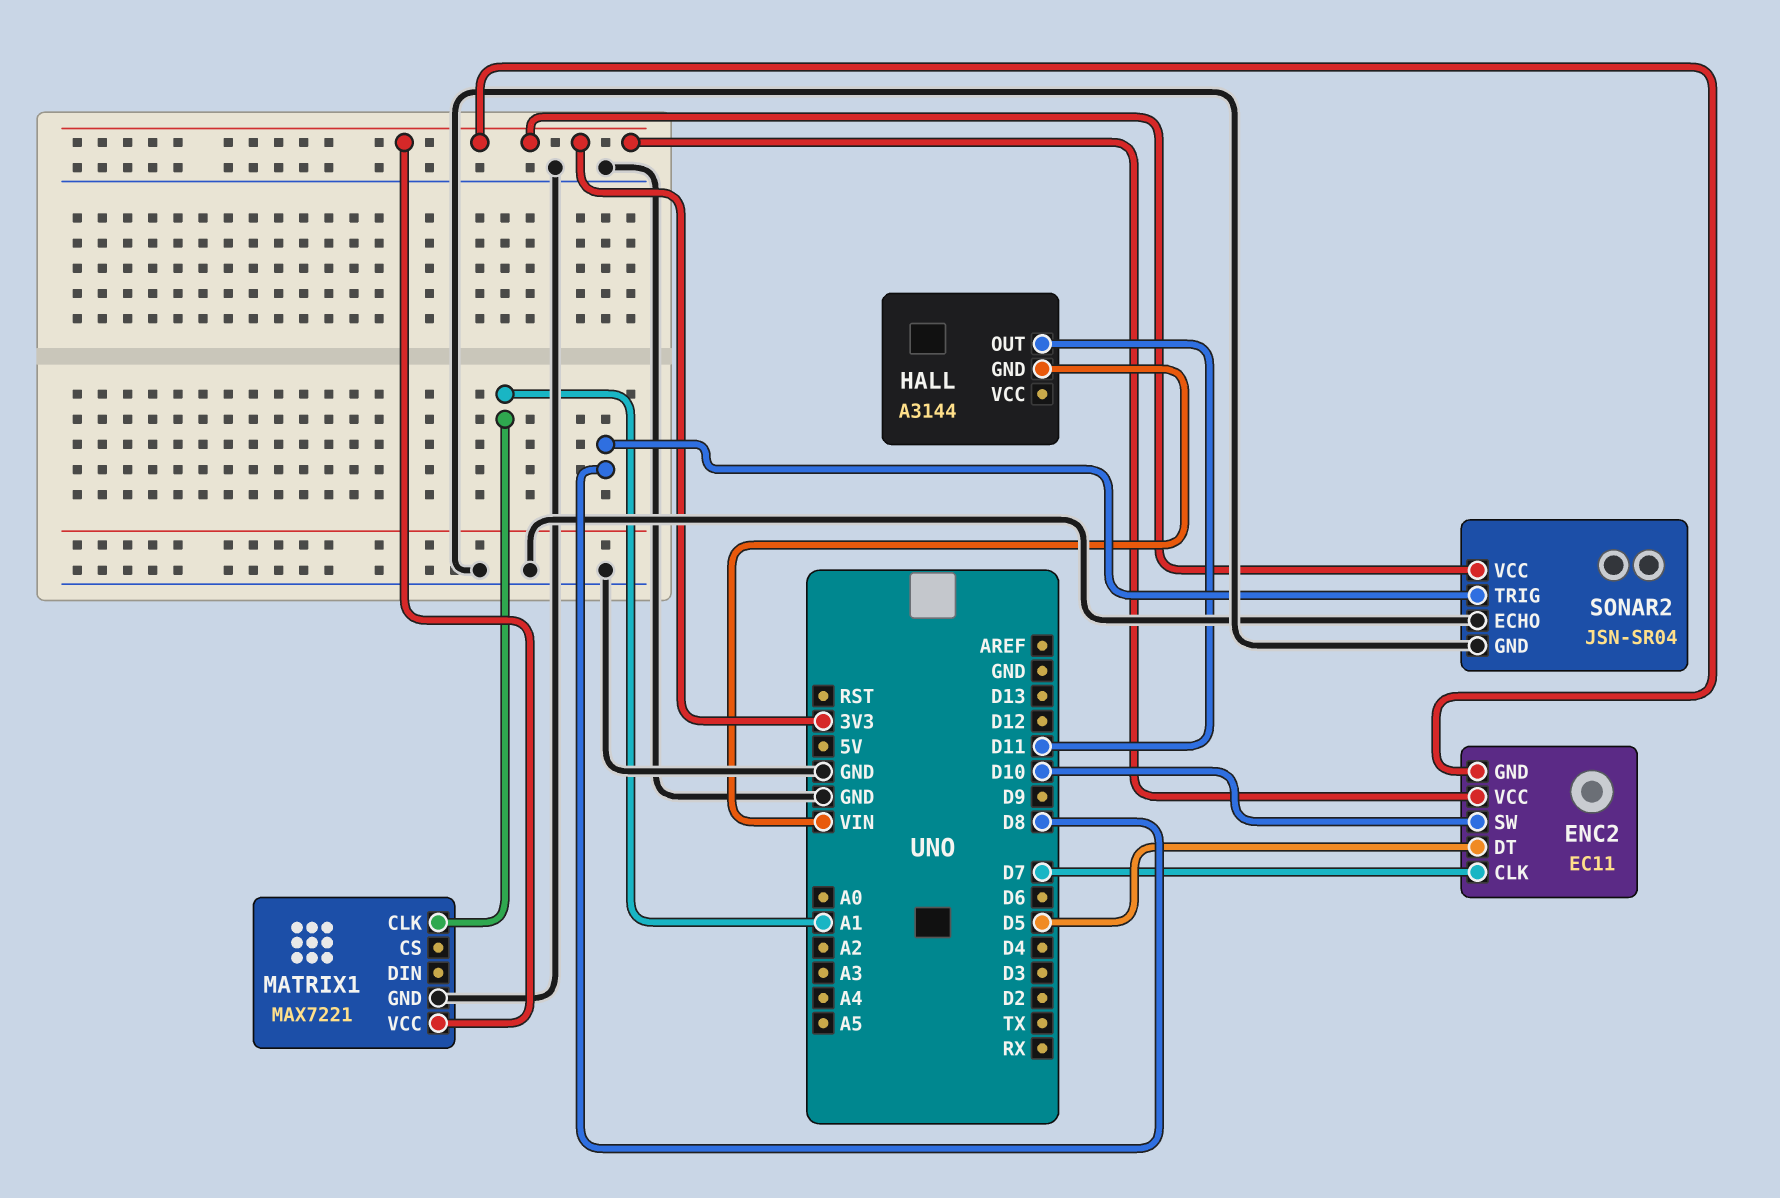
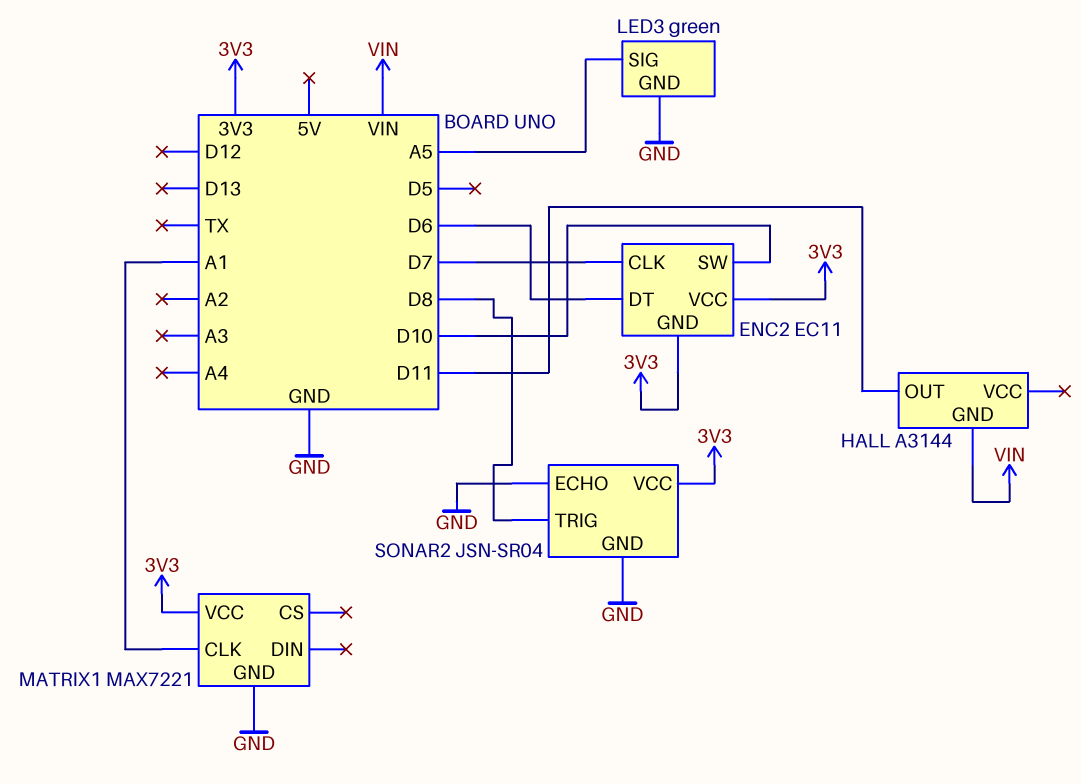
ENC2 pin DT: D5 -> D6
LED3: none -> green
LED3 pin GND: none -> GND
LED3 pin SIG: none -> A5

